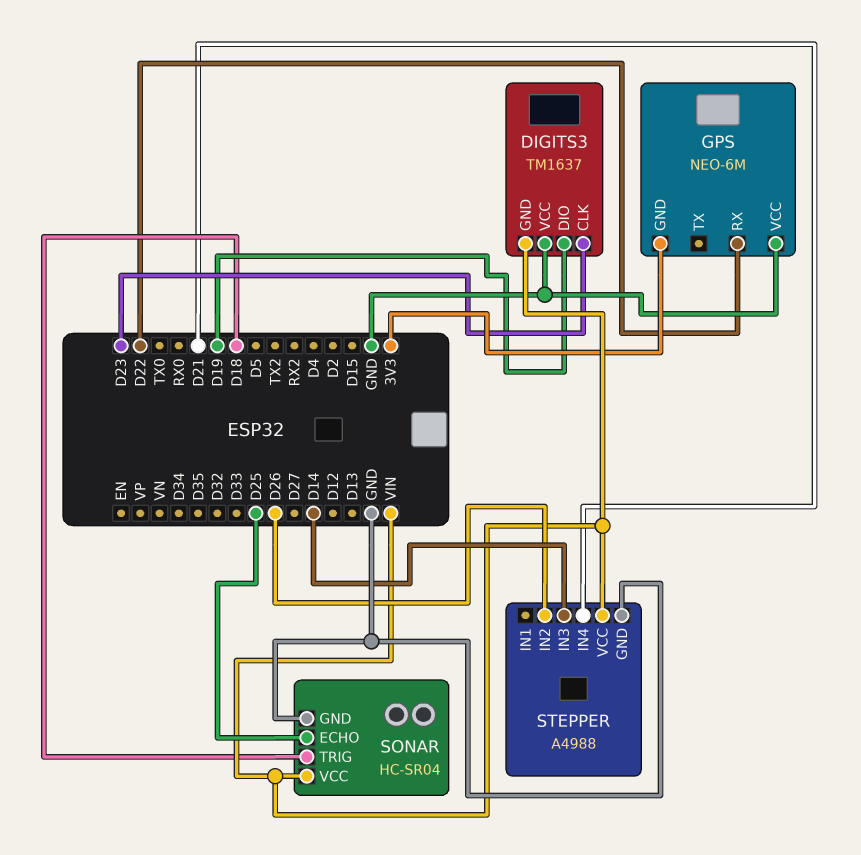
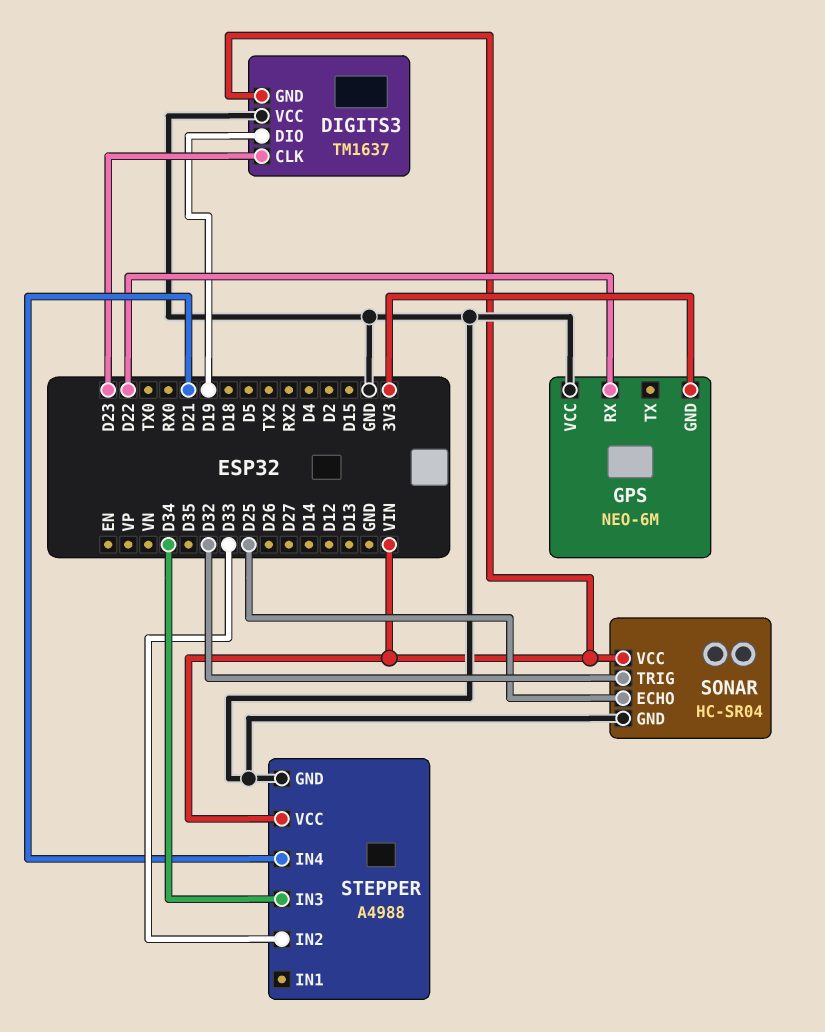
SONAR pin TRIG: D18 -> D32
STEPPER pin IN2: D26 -> D33
STEPPER pin IN3: D14 -> D34

